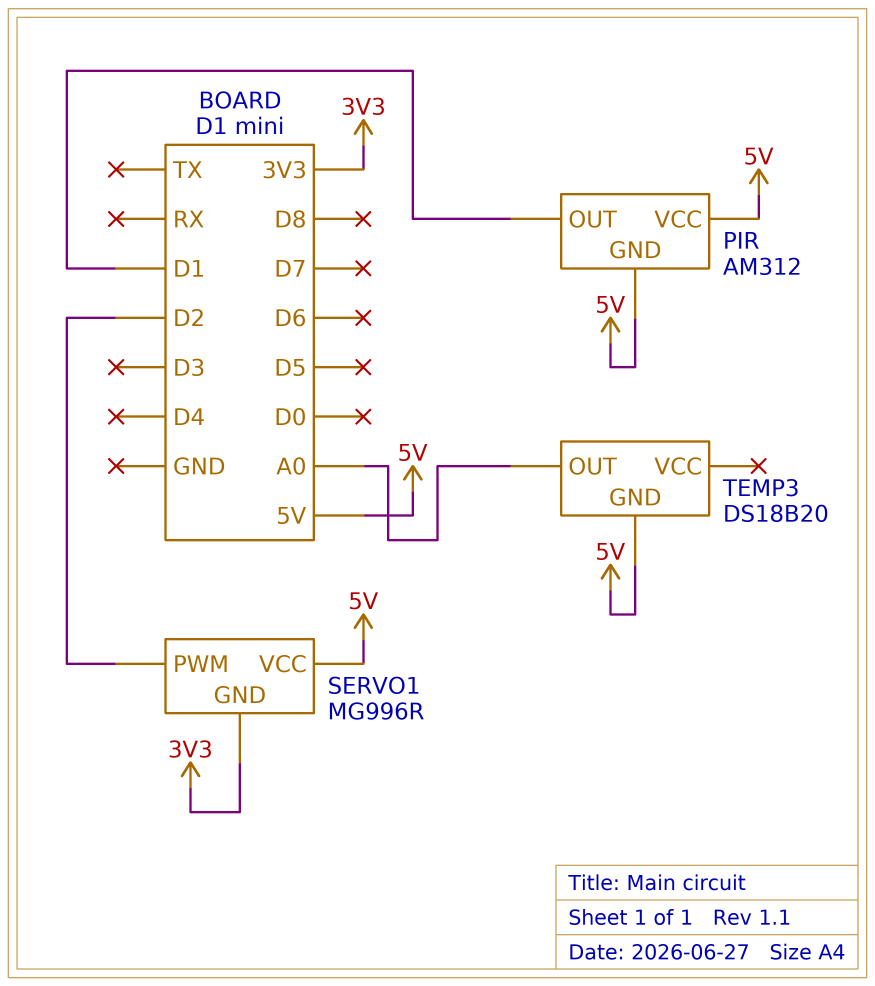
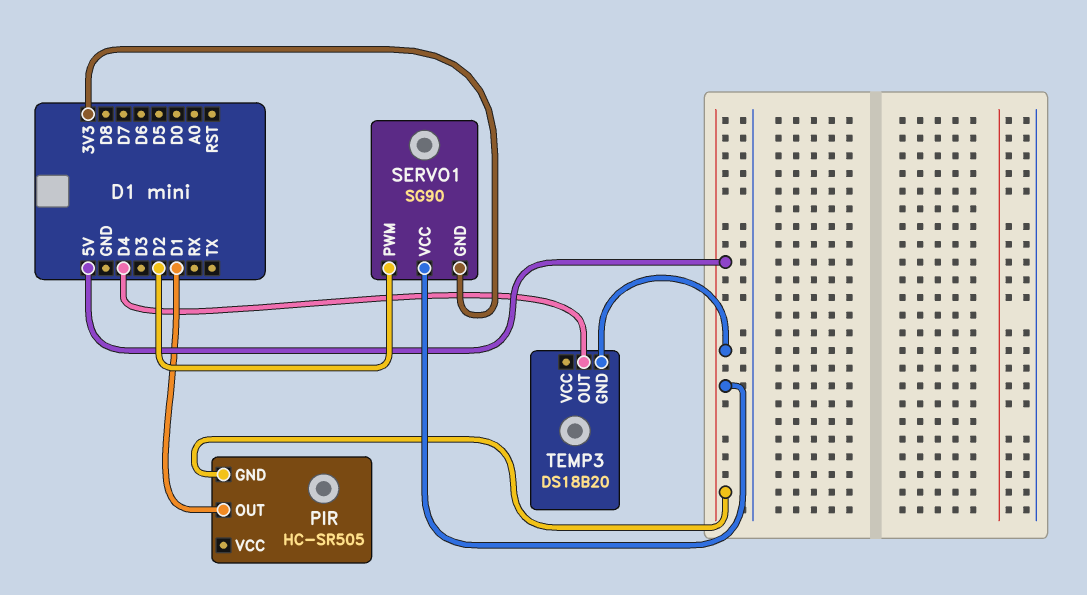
PIR: AM312 -> HC-SR505
PIR pin VCC: 5V -> none
SERVO1: MG996R -> SG90
TEMP3 pin OUT: A0 -> D4

